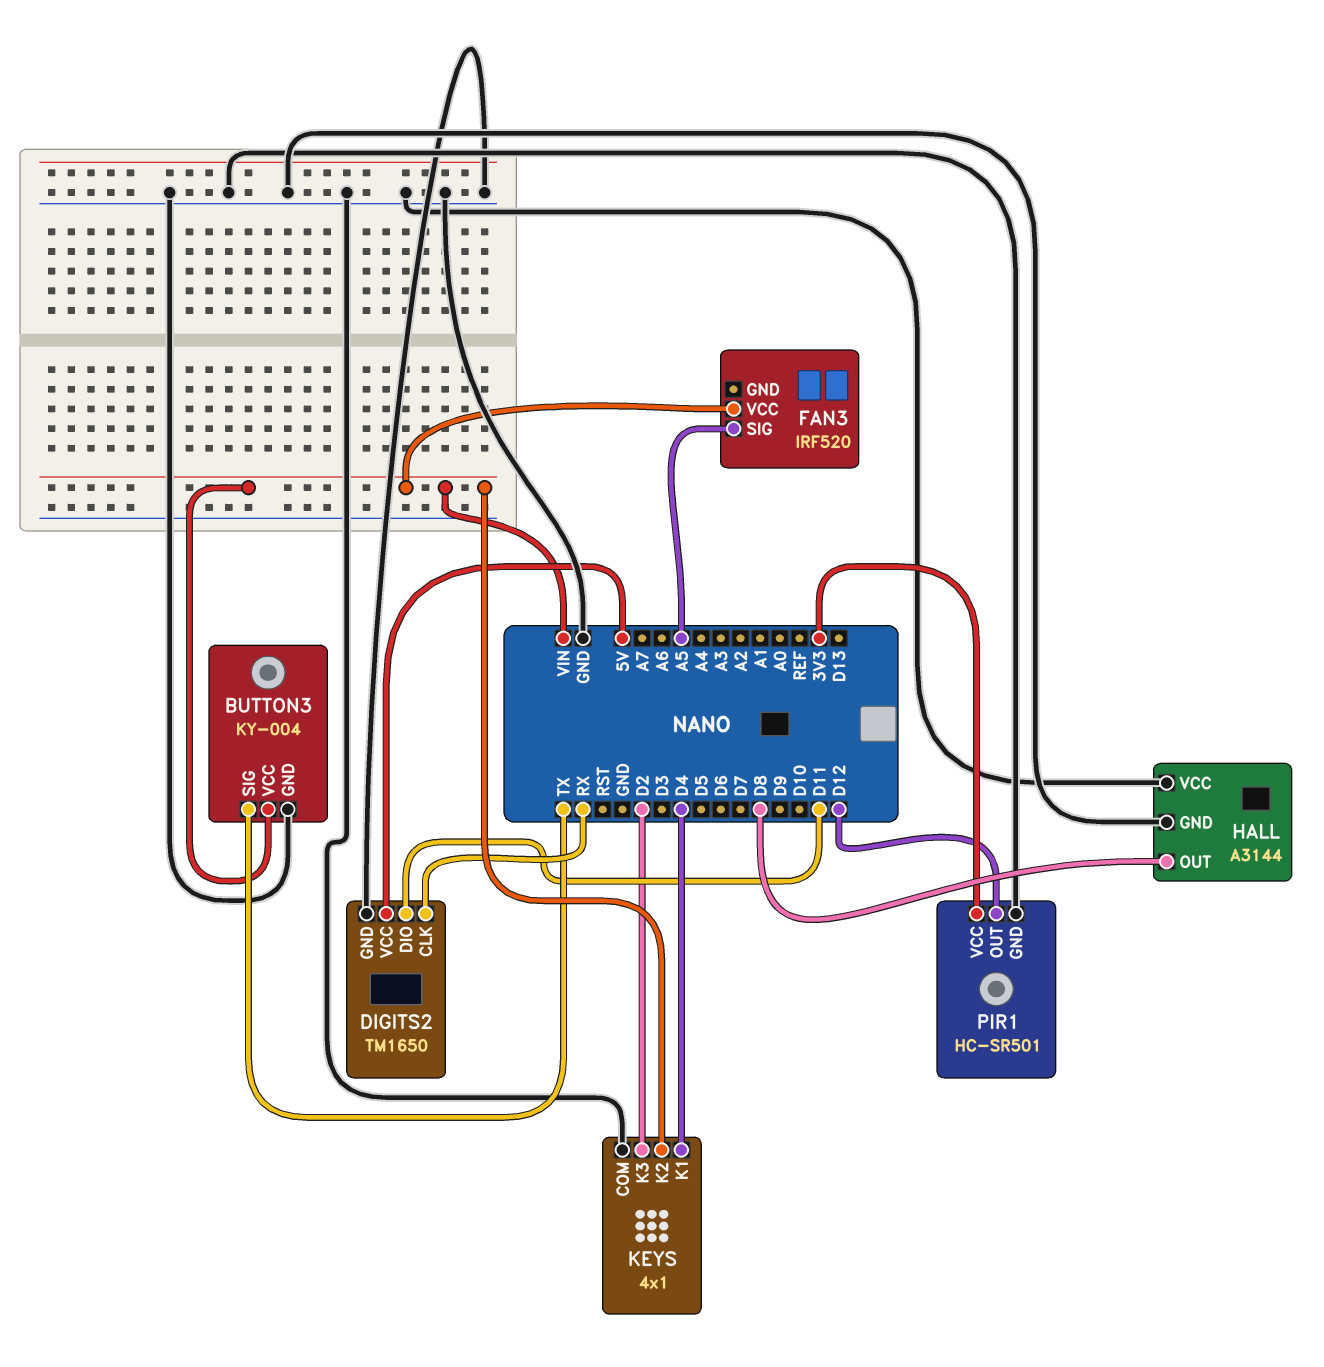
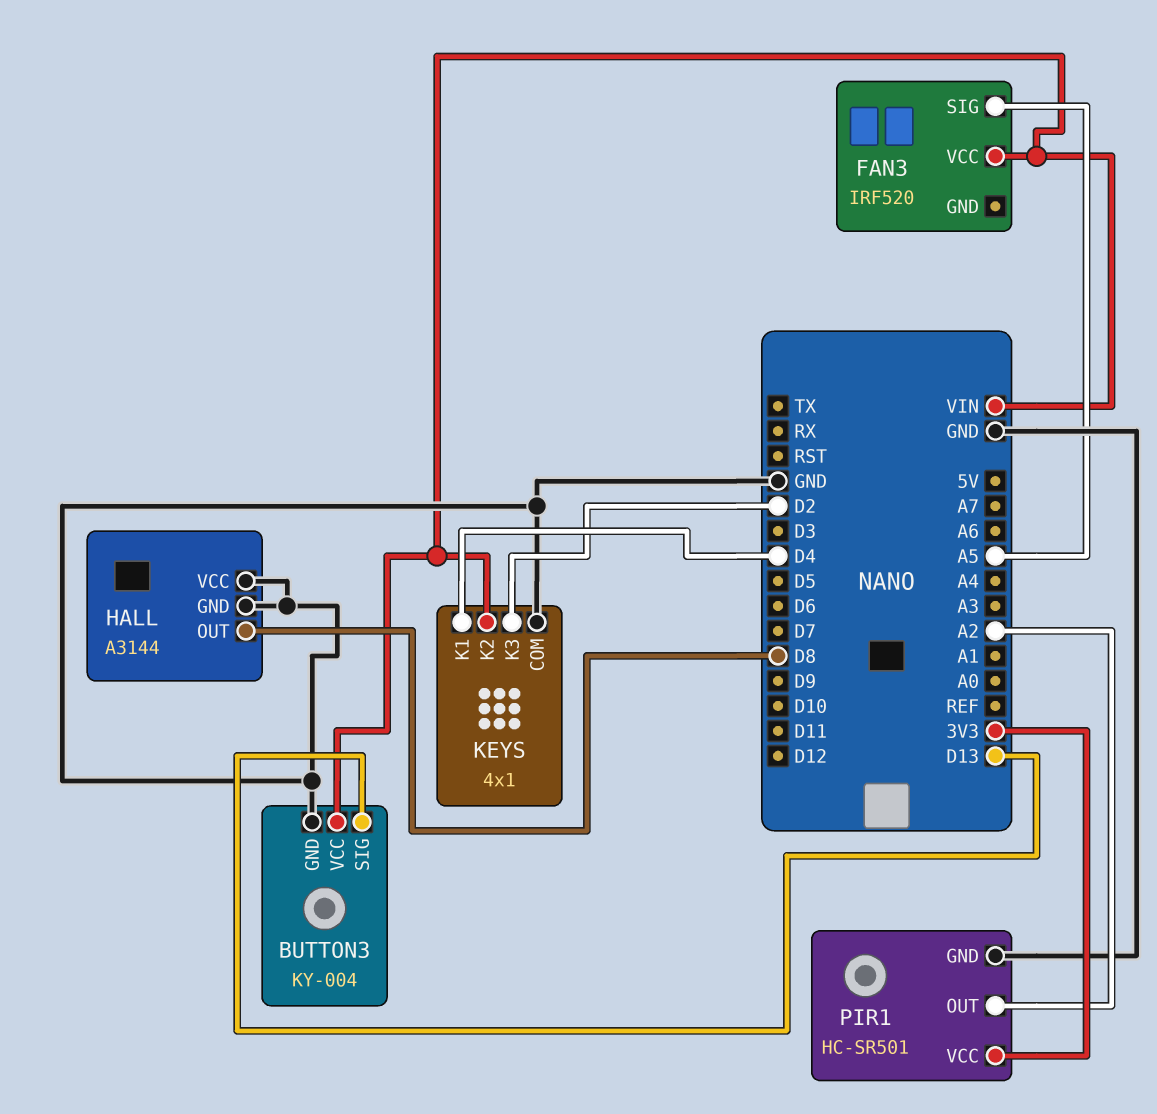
BUTTON3 pin SIG: TX -> D13
DIGITS2: TM1650 -> none
DIGITS2 pin CLK: RX -> none
DIGITS2 pin DIO: D11 -> none
DIGITS2 pin GND: GND -> none
DIGITS2 pin VCC: 5V -> none
PIR1 pin OUT: D12 -> A2

